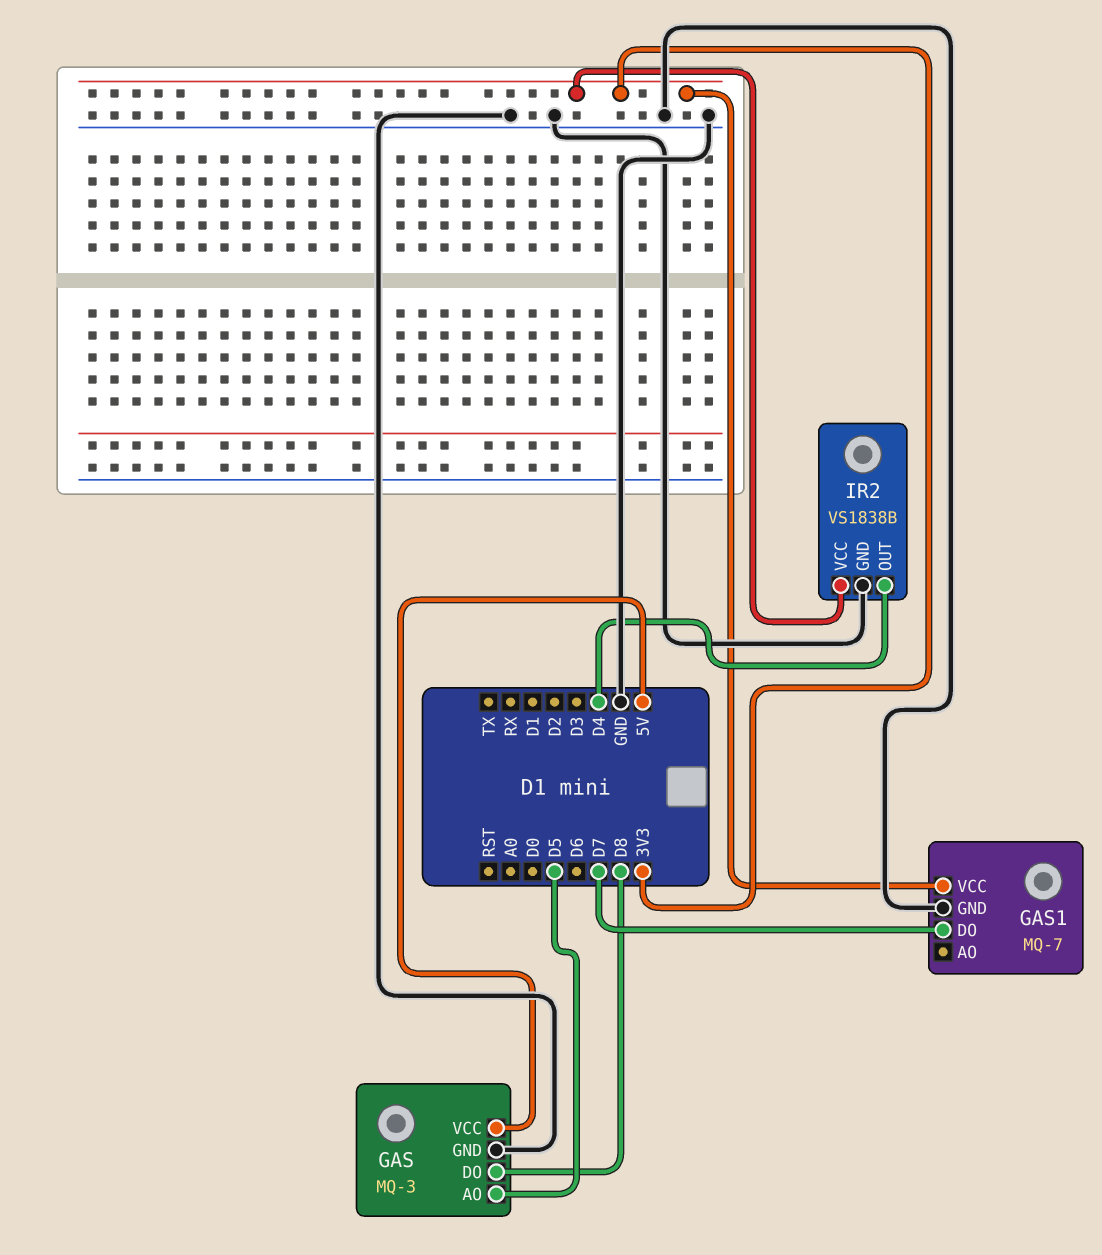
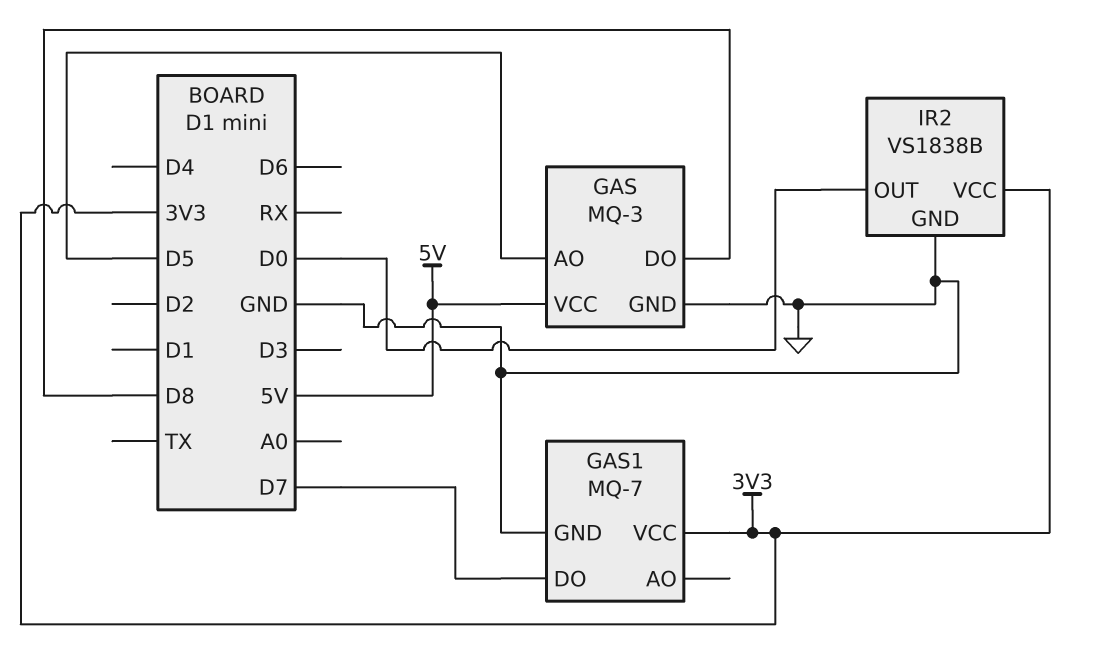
IR2 pin OUT: D4 -> D0

